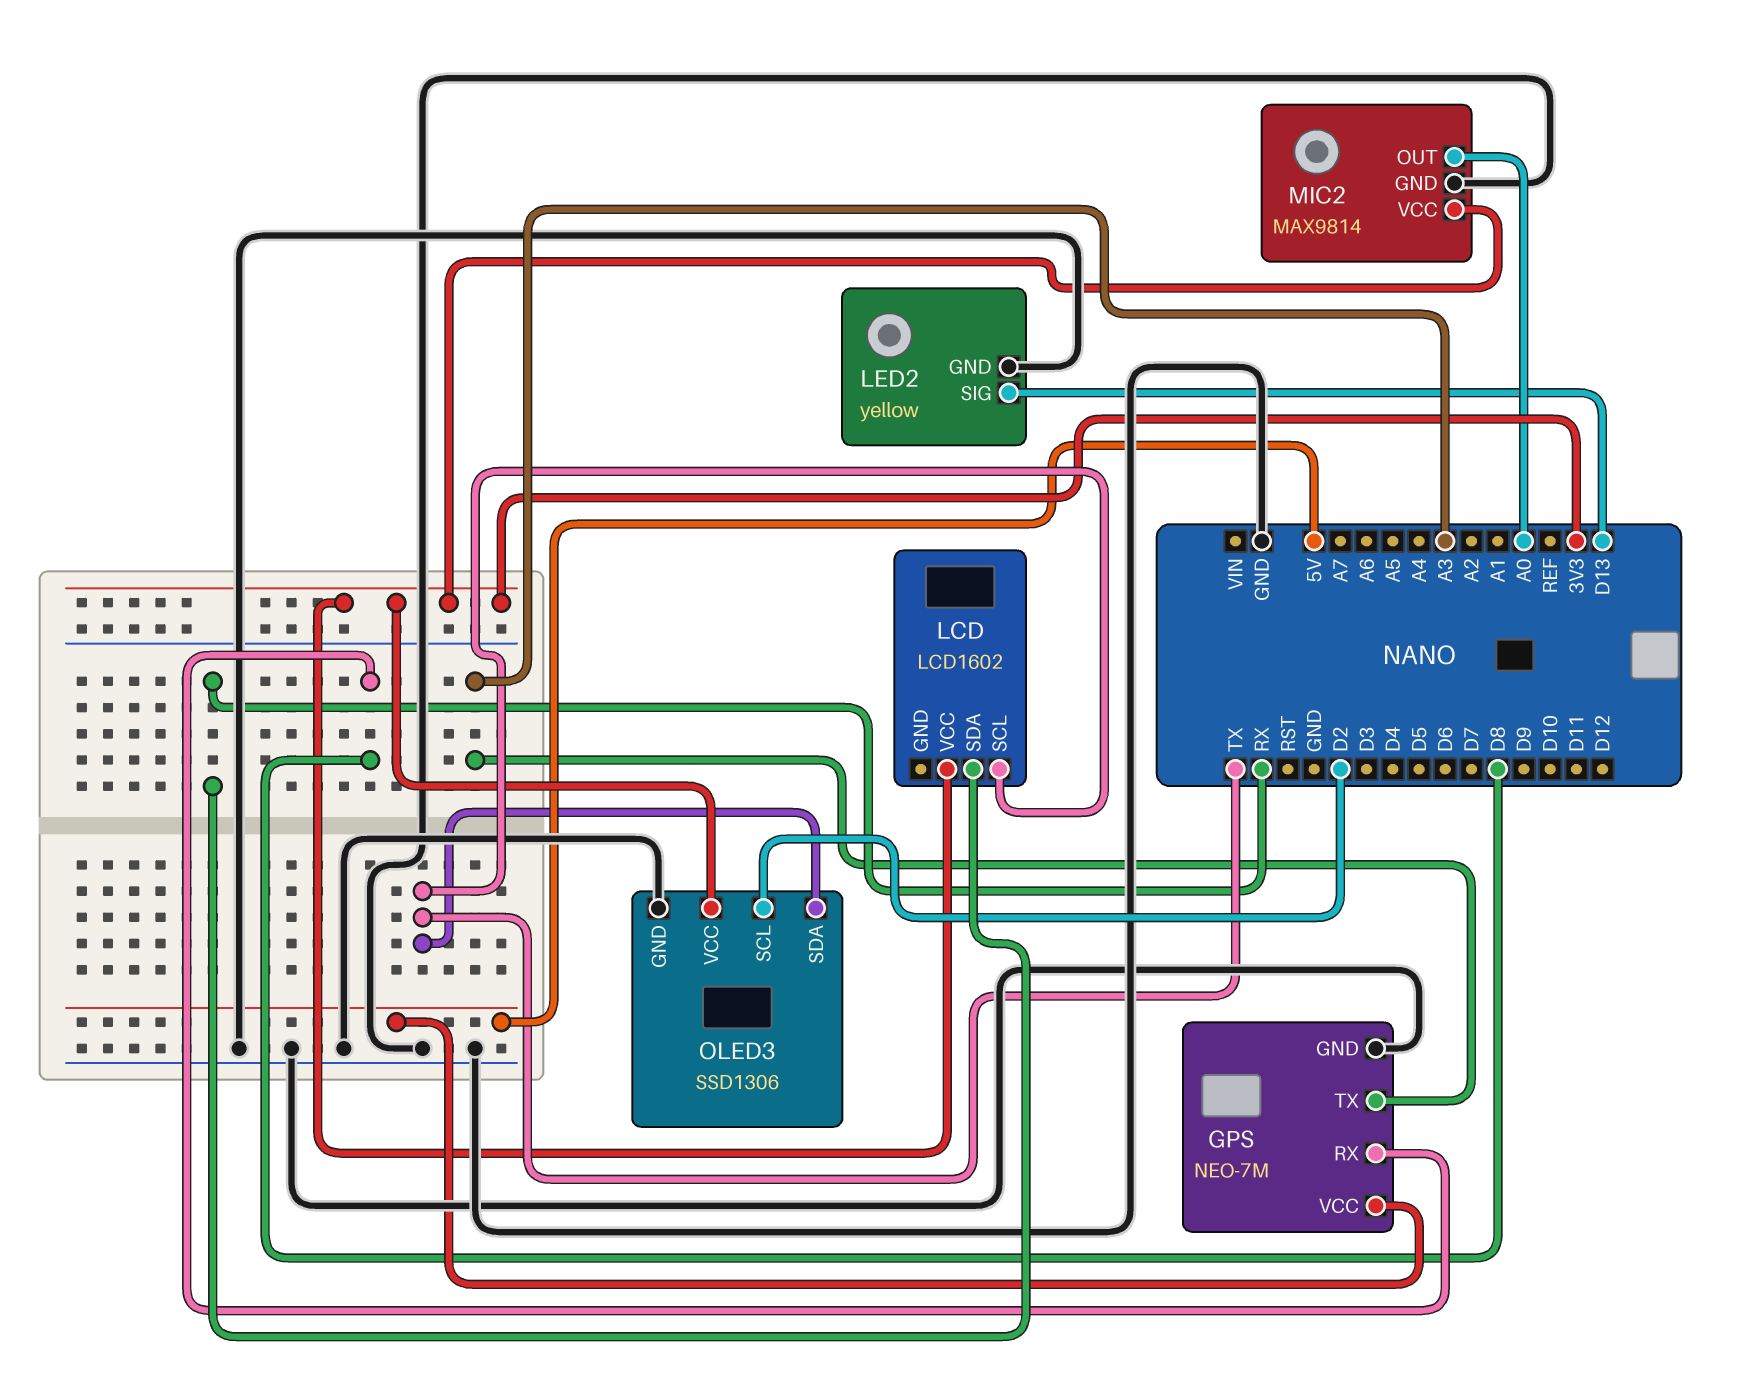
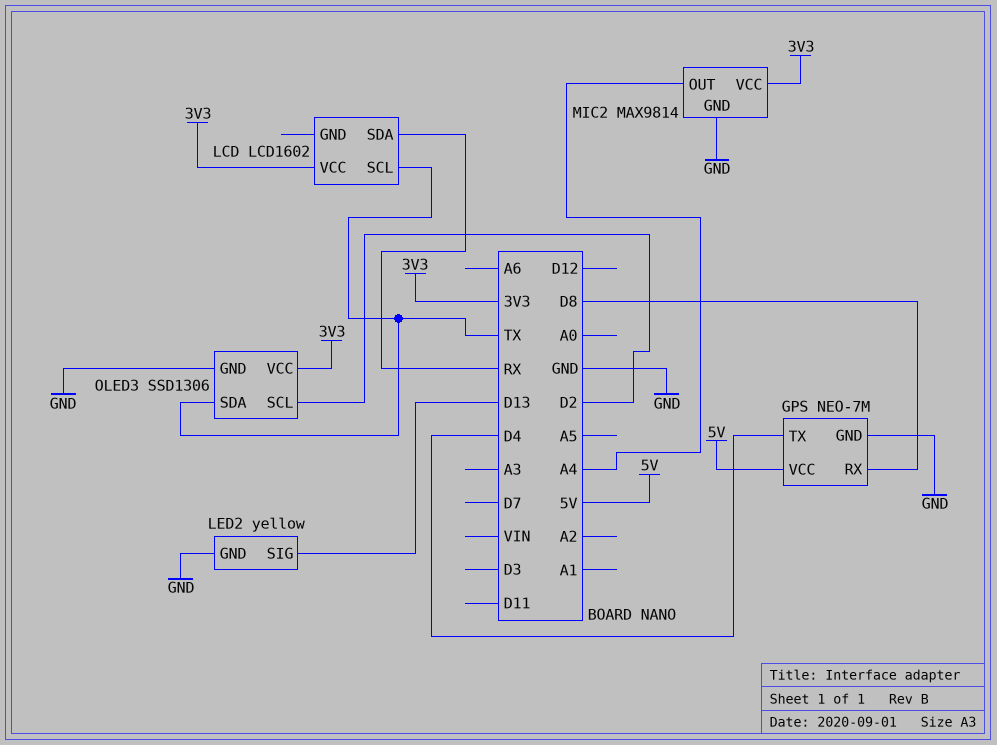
GPS pin TX: A3 -> D4
MIC2 pin OUT: A0 -> A4

